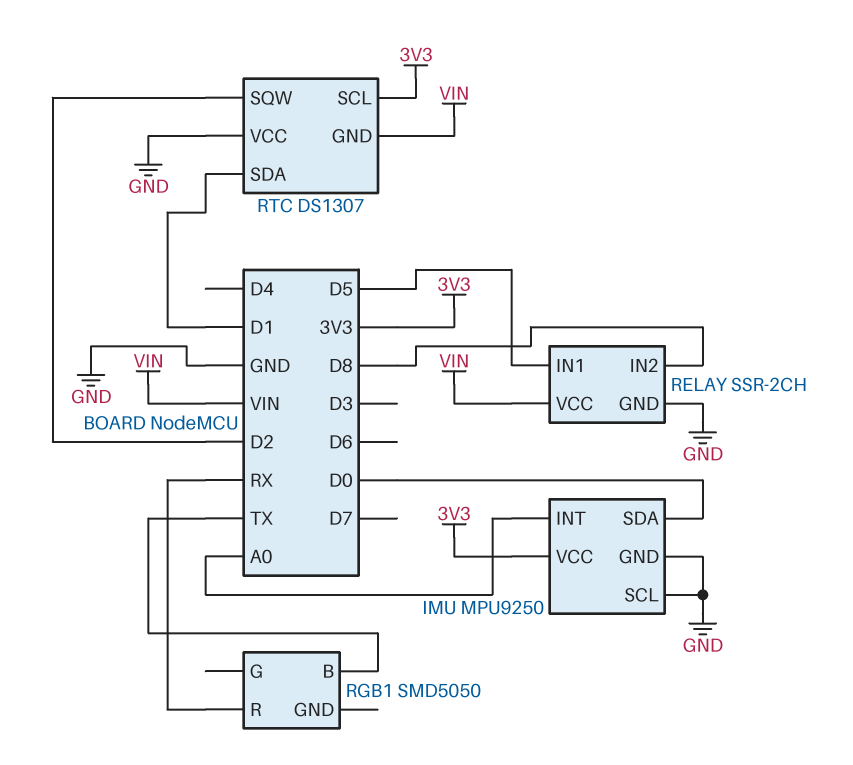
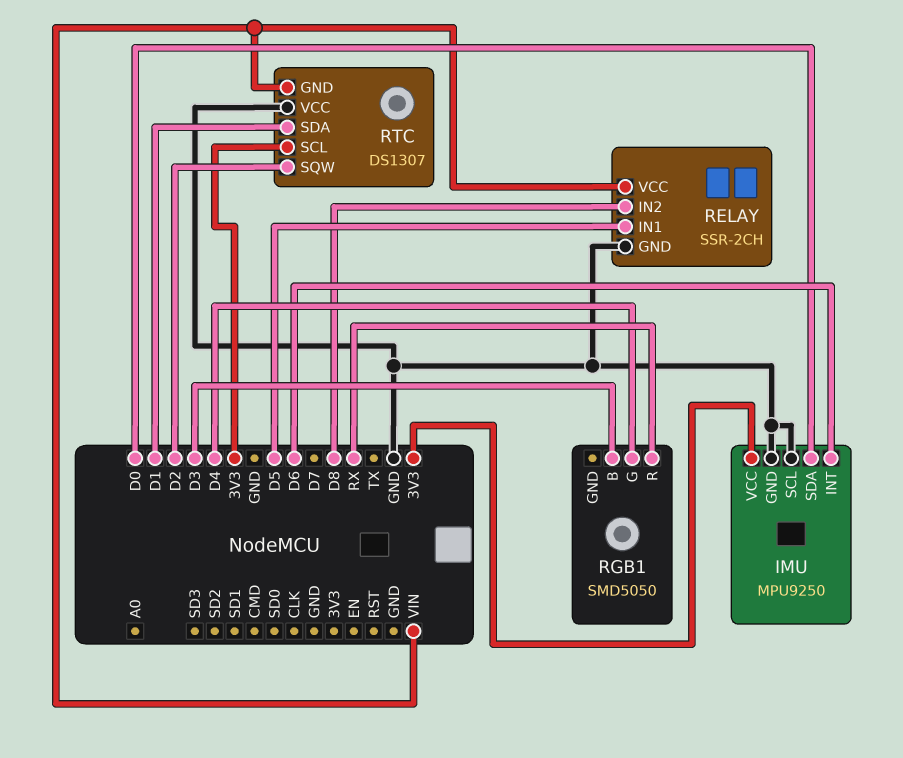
IMU pin INT: A0 -> D6
RGB1 pin B: TX -> D3
RGB1 pin G: none -> D4

